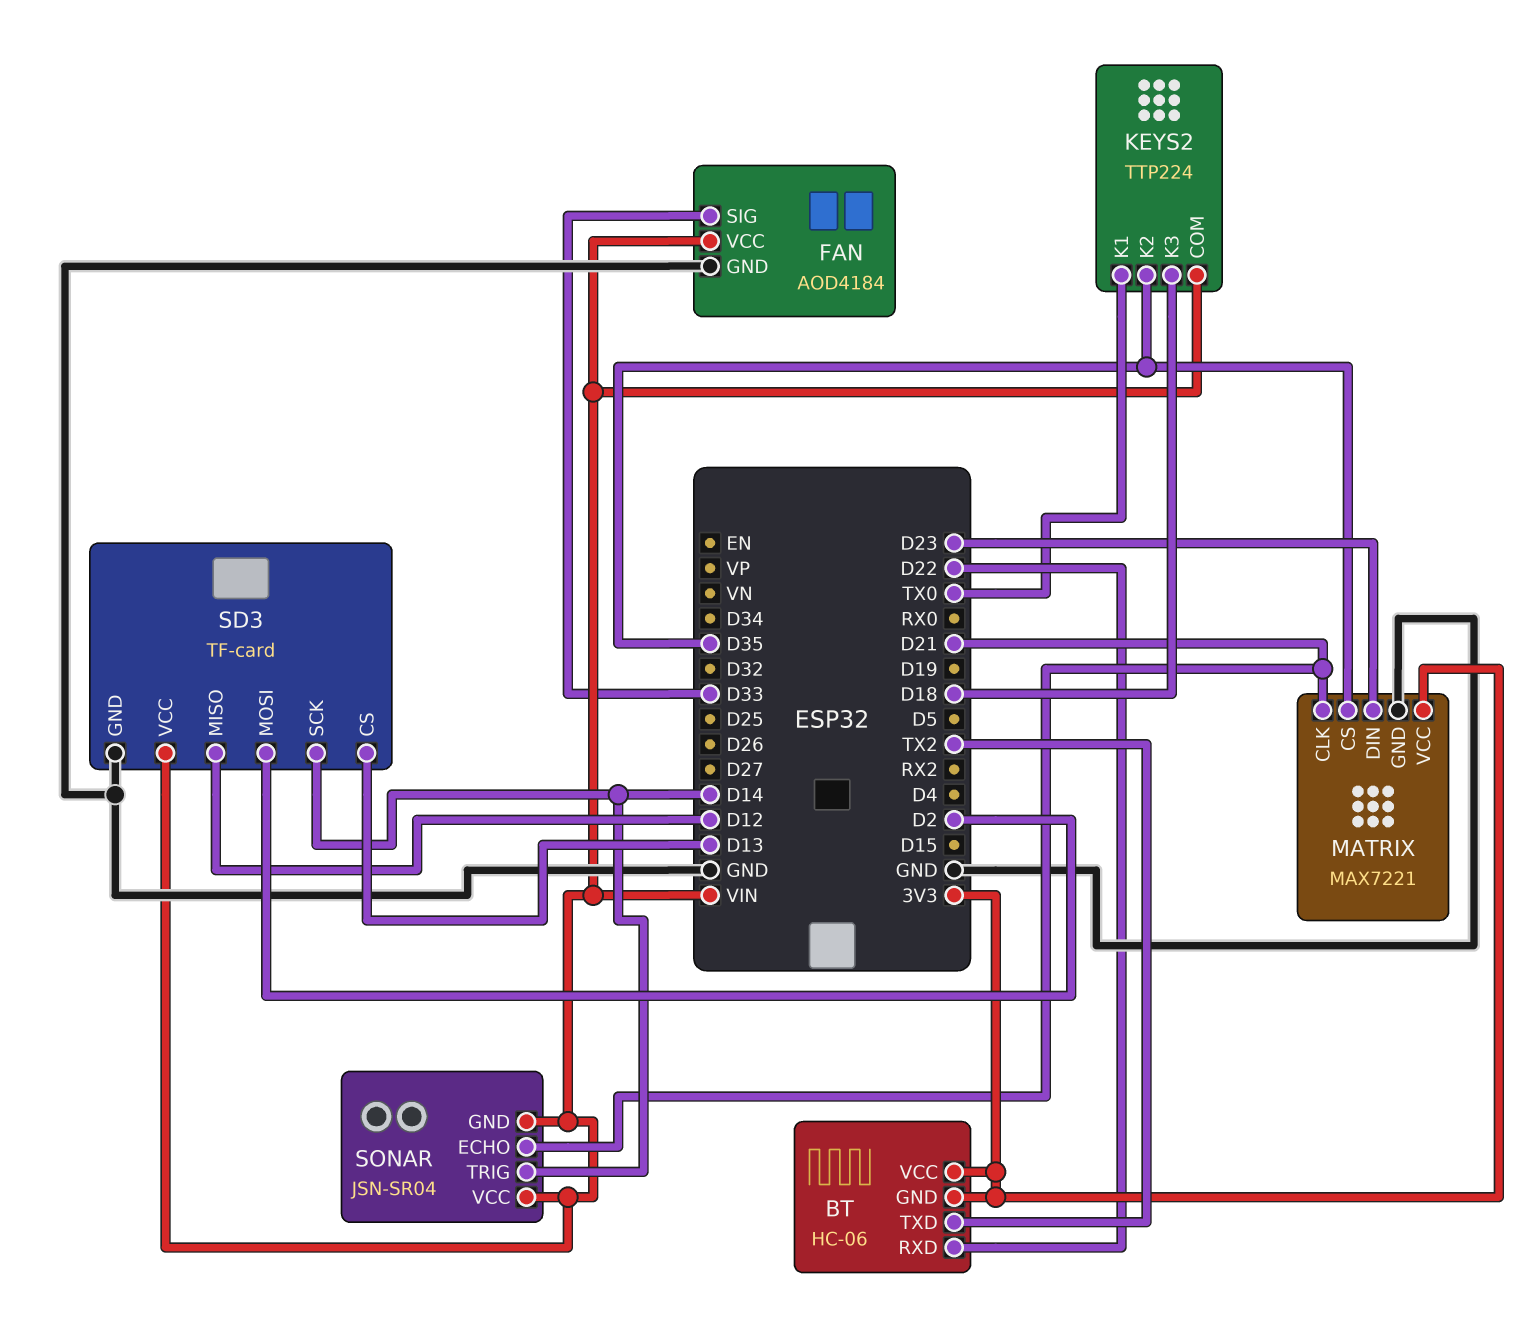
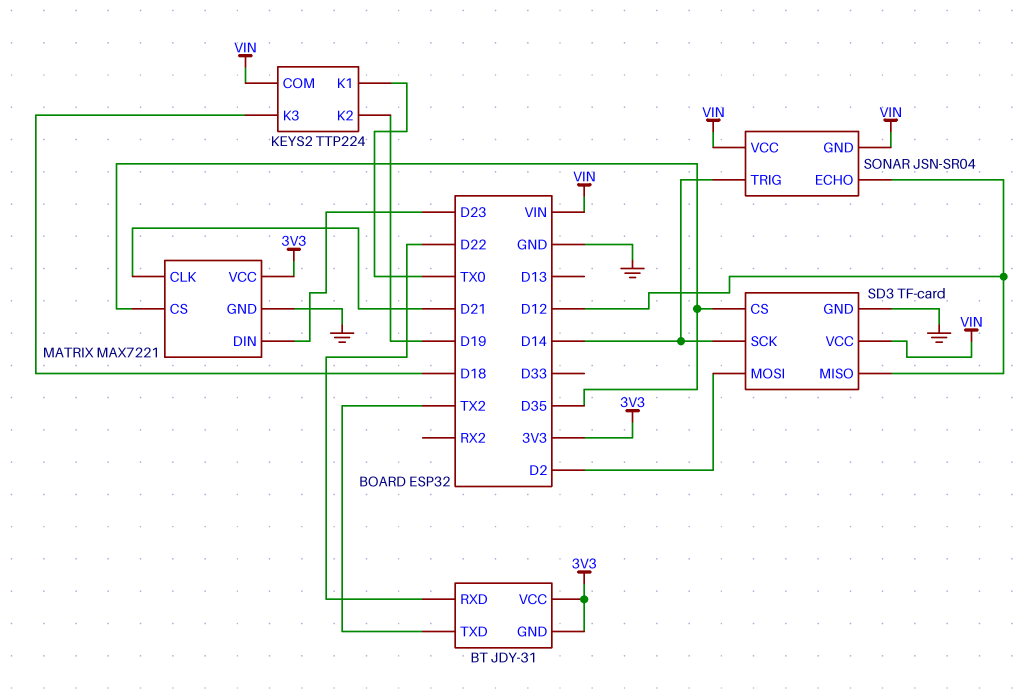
BT: HC-06 -> JDY-31
FAN: AOD4184 -> none
FAN pin GND: GND -> none
FAN pin SIG: D33 -> none
FAN pin VCC: VIN -> none
KEYS2 pin K2: D35 -> D19
SD3 pin CS: D13 -> D35
SONAR pin ECHO: D21 -> D12

